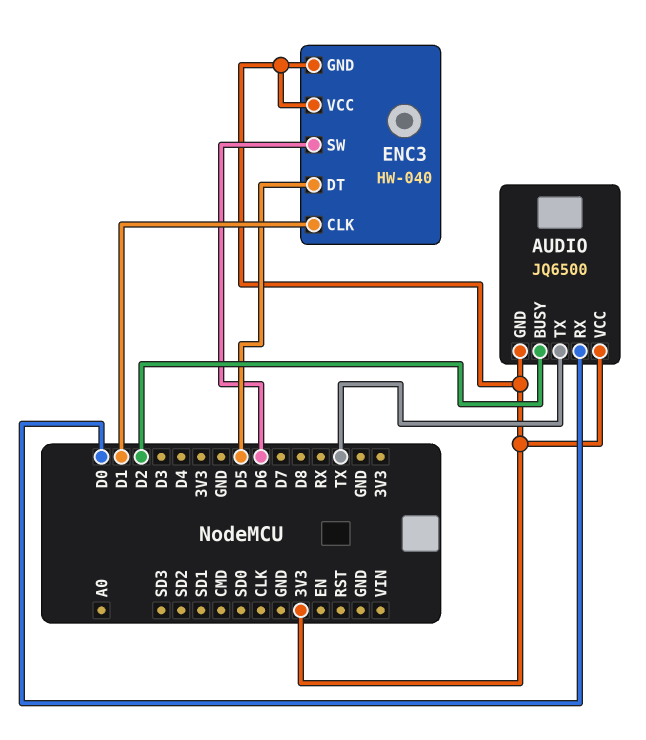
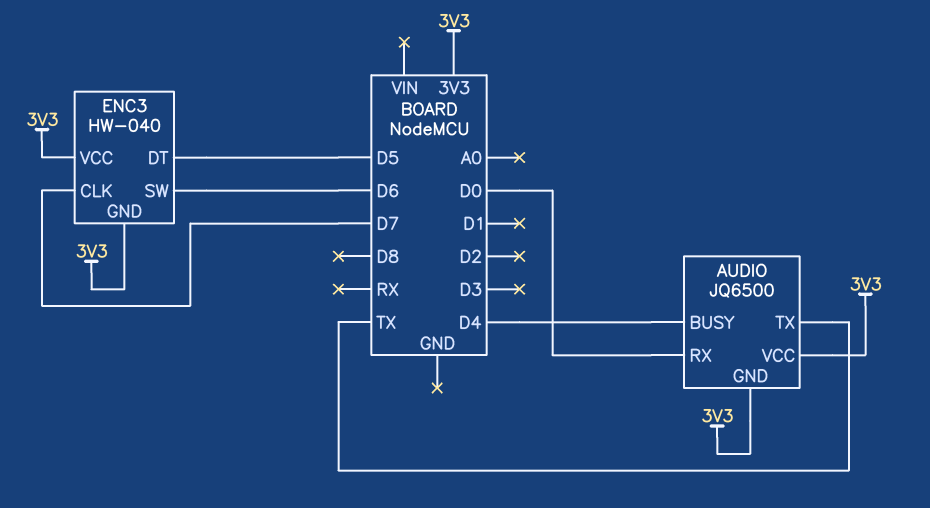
AUDIO pin BUSY: D2 -> D4
ENC3 pin CLK: D1 -> D7

